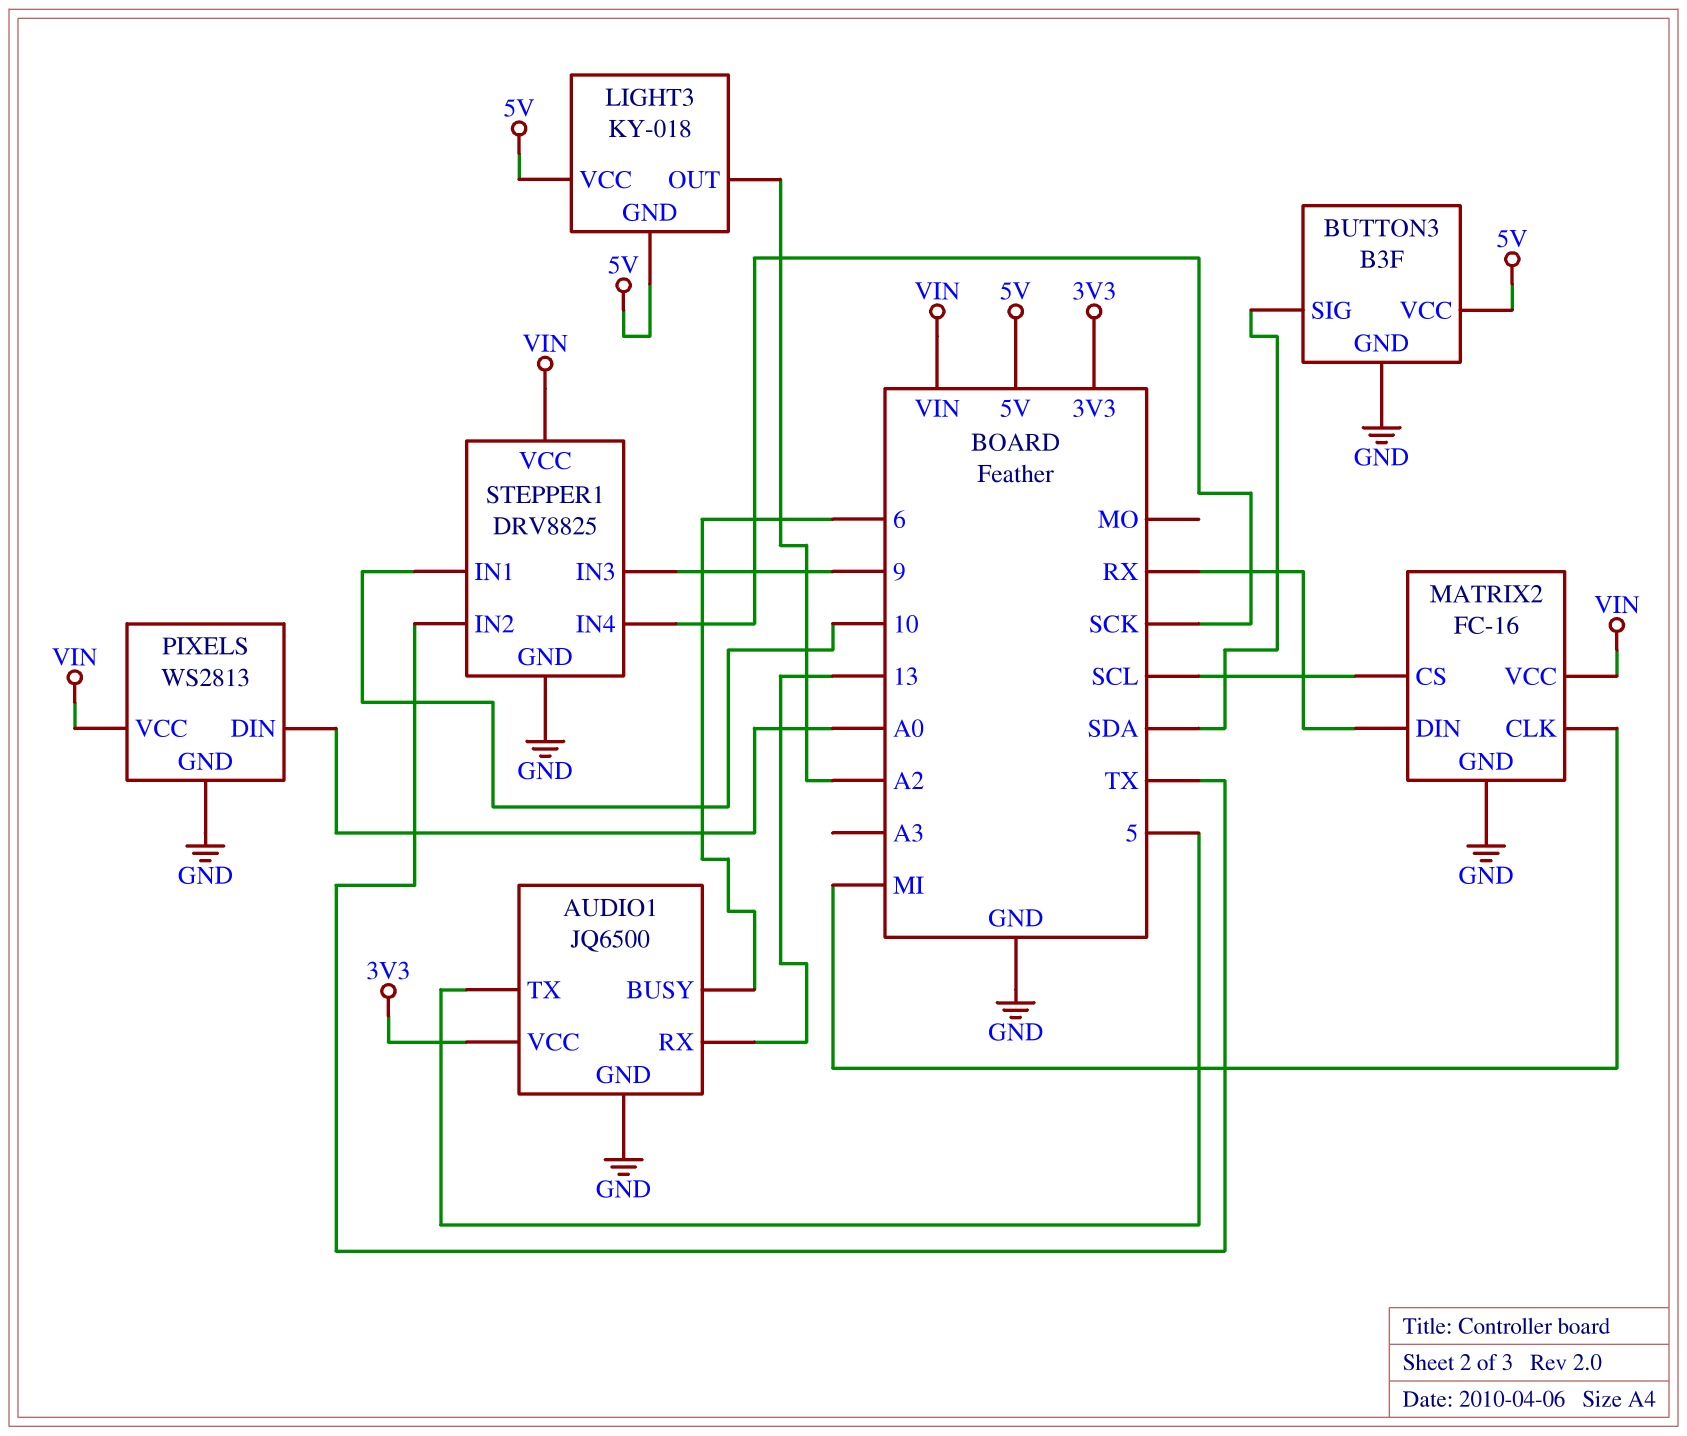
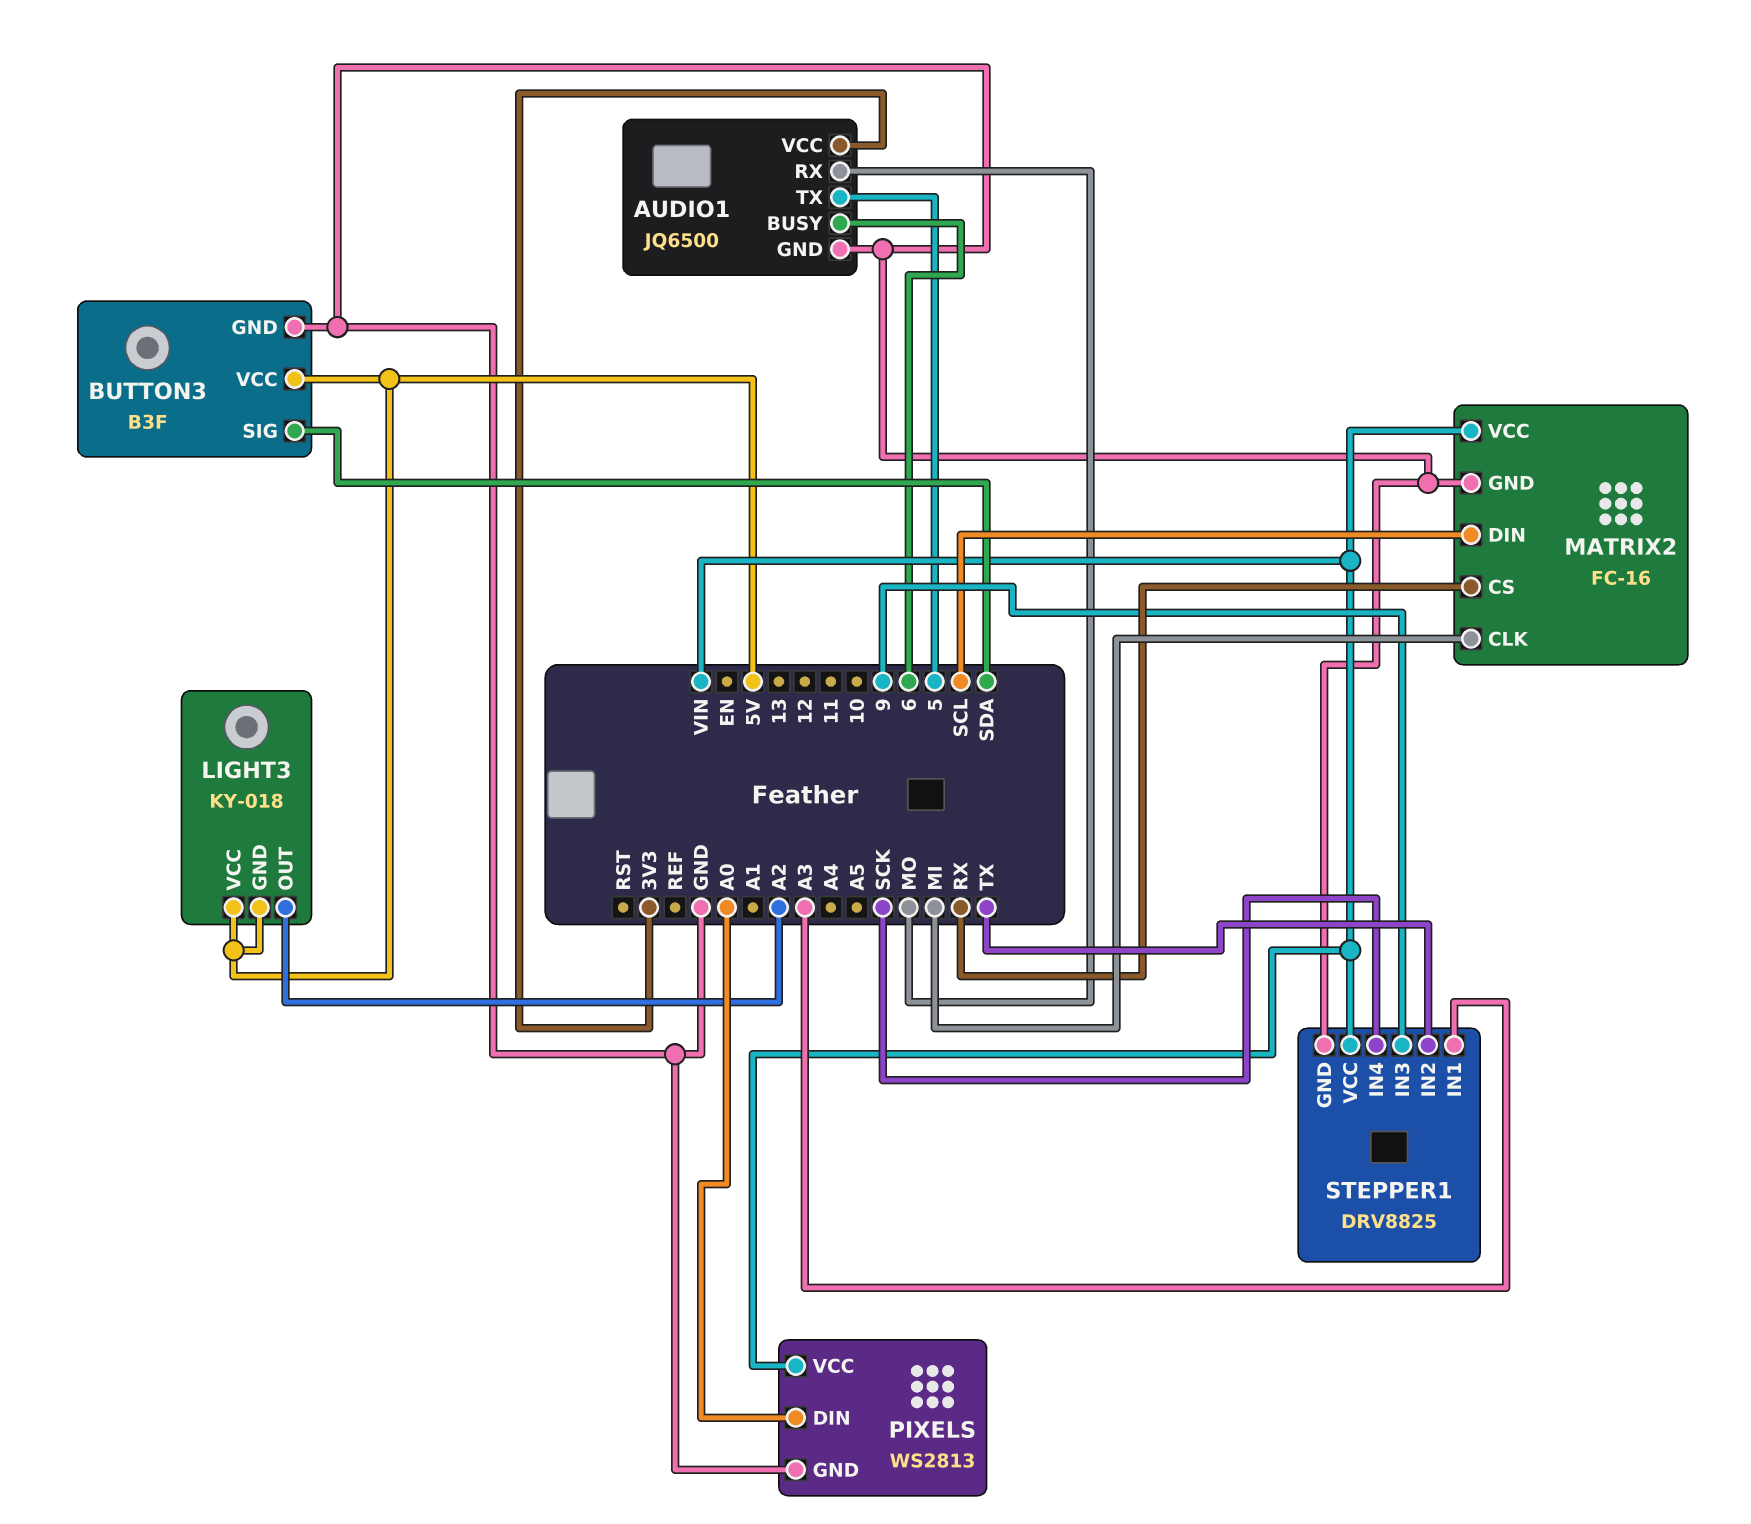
AUDIO1 pin RX: 13 -> MO
MATRIX2 pin CS: SCL -> RX
MATRIX2 pin DIN: RX -> SCL
STEPPER1 pin IN1: 10 -> A3

